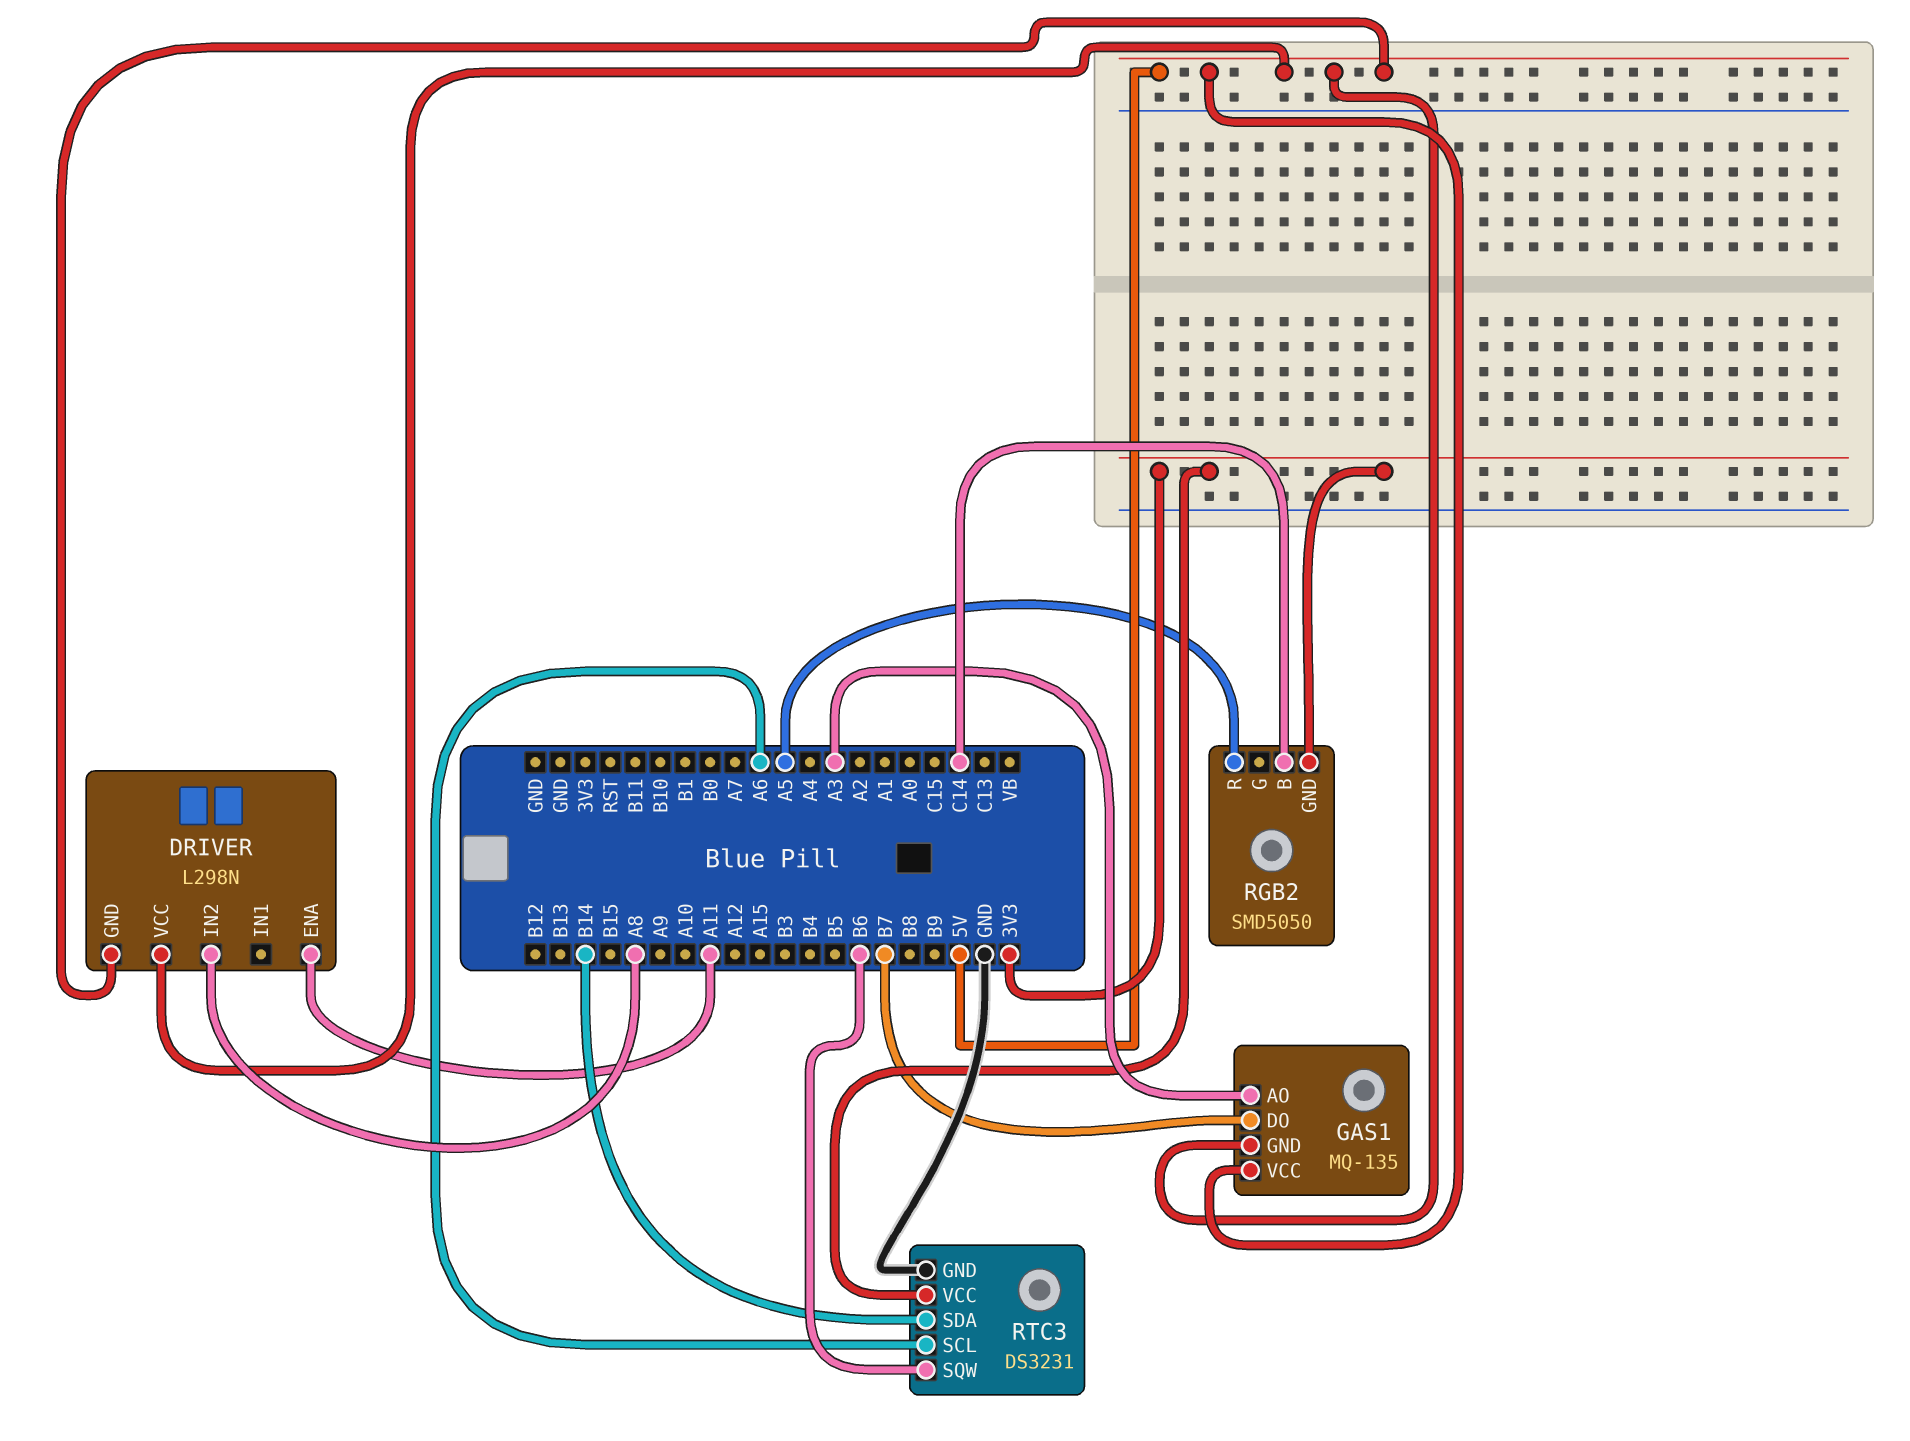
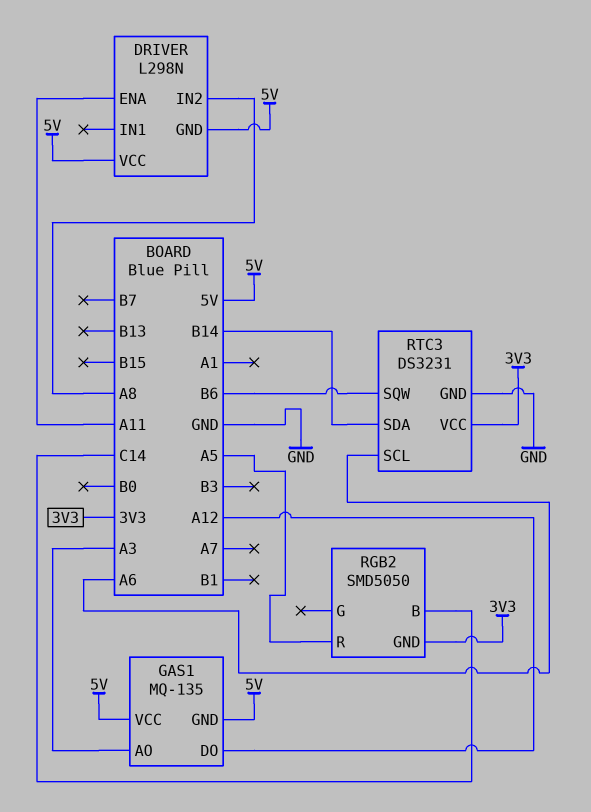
GAS1 pin DO: B7 -> A12

